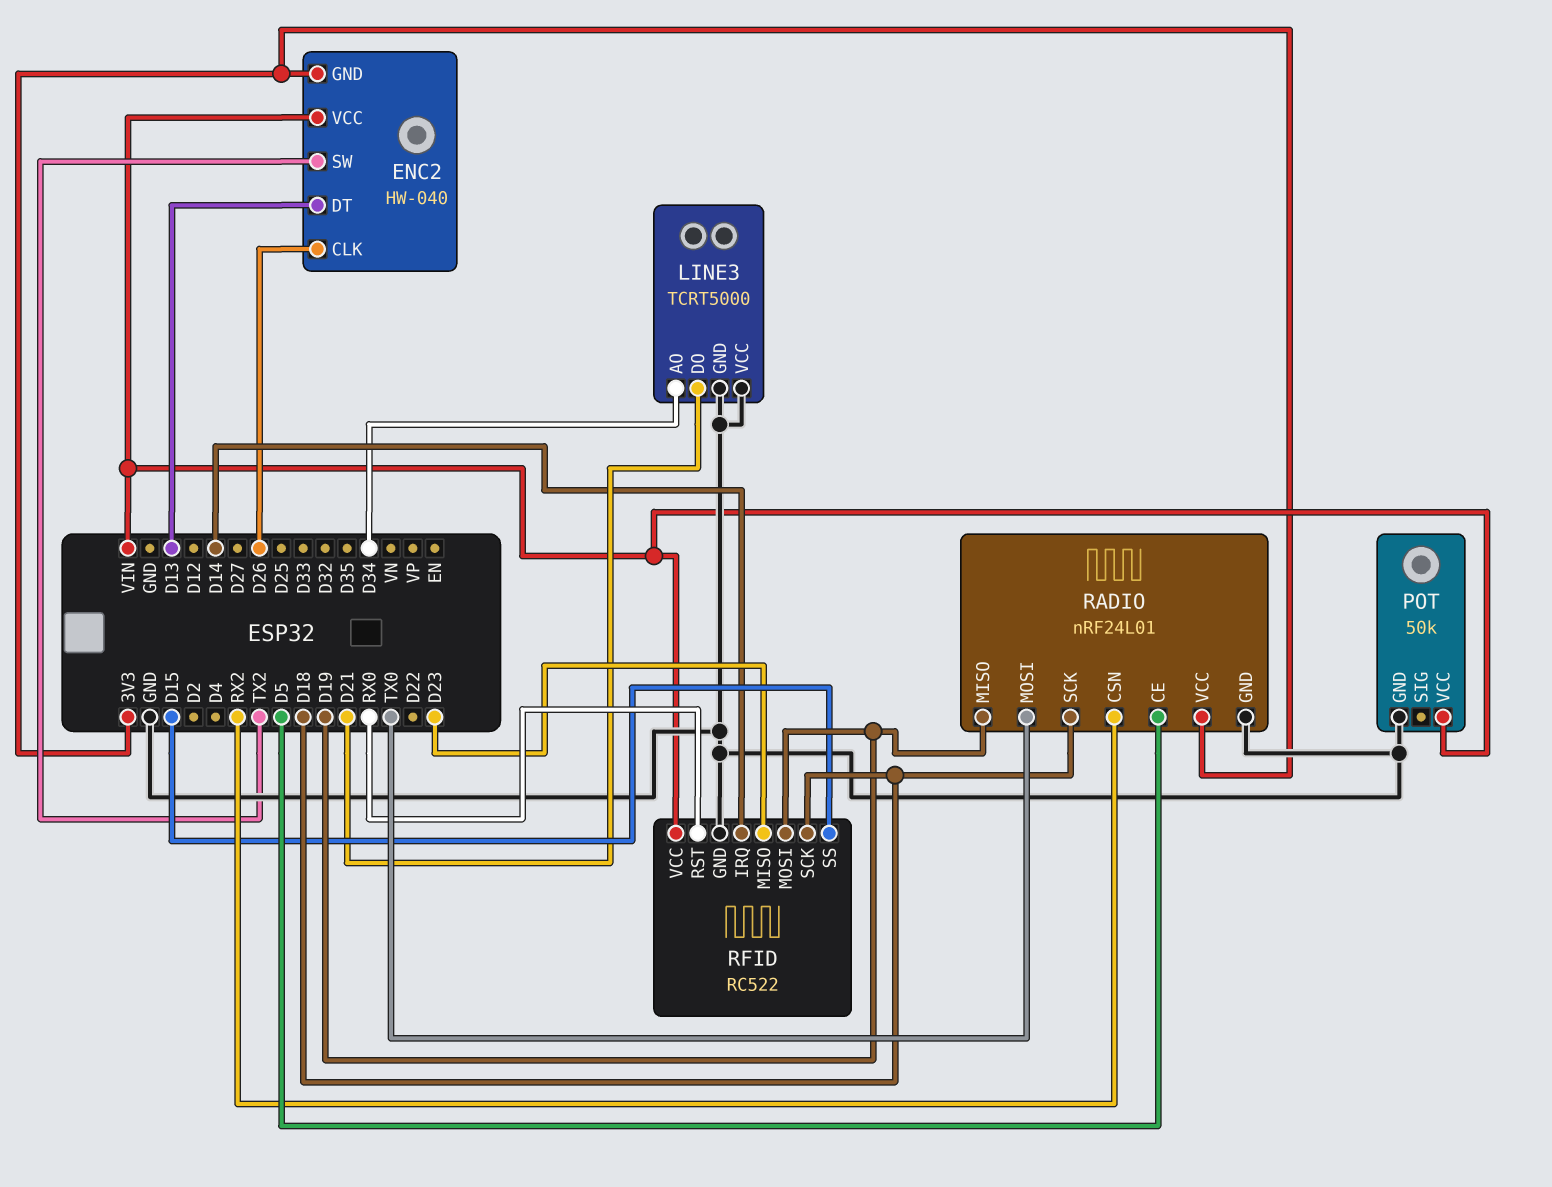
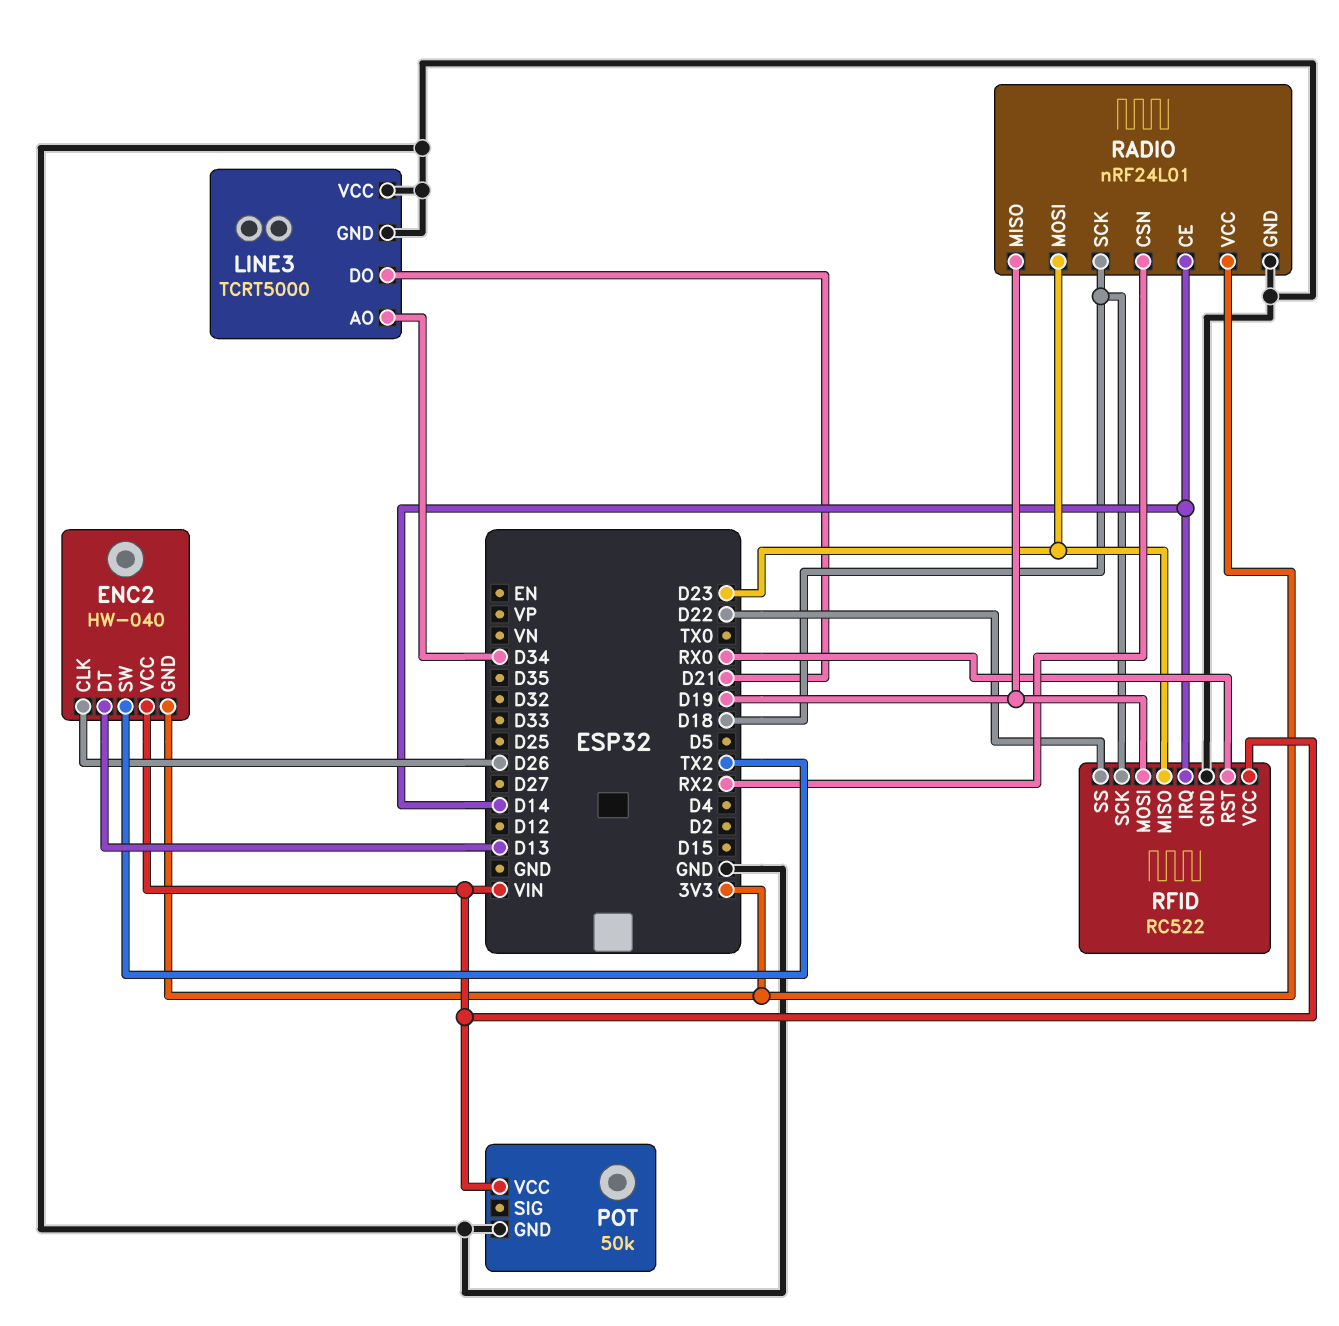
RADIO pin CE: D5 -> D14
RADIO pin MOSI: TX0 -> D23
RFID pin SS: D15 -> D22

